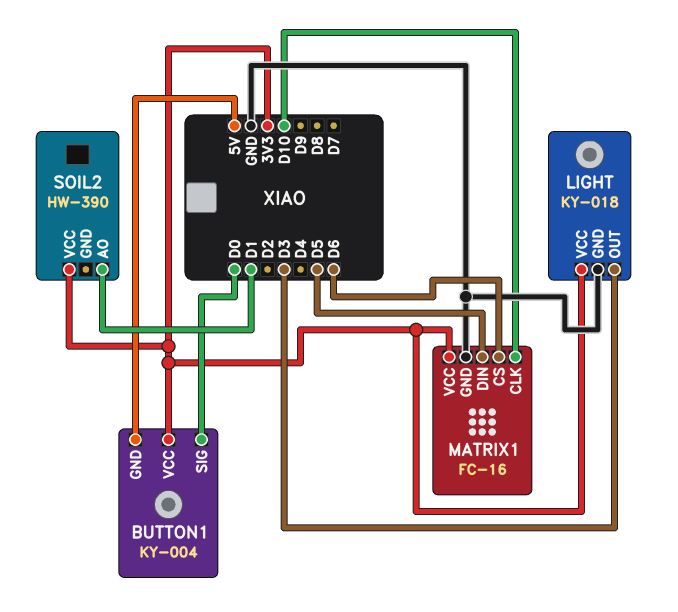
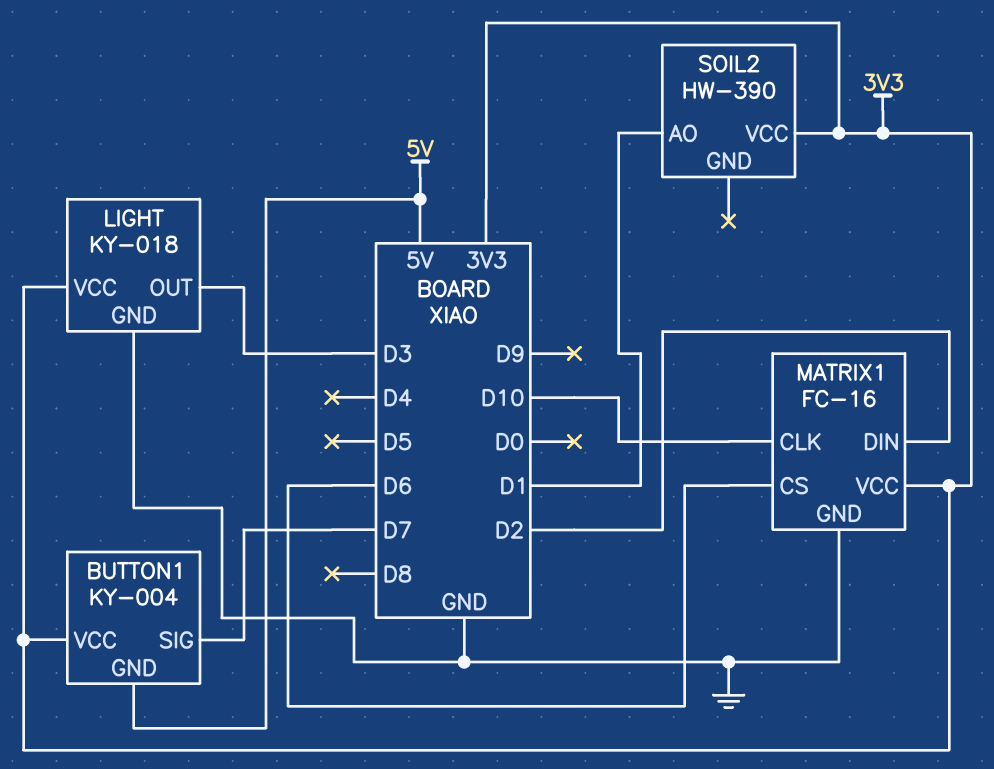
BUTTON1 pin SIG: D0 -> D7
MATRIX1 pin DIN: D5 -> D2

